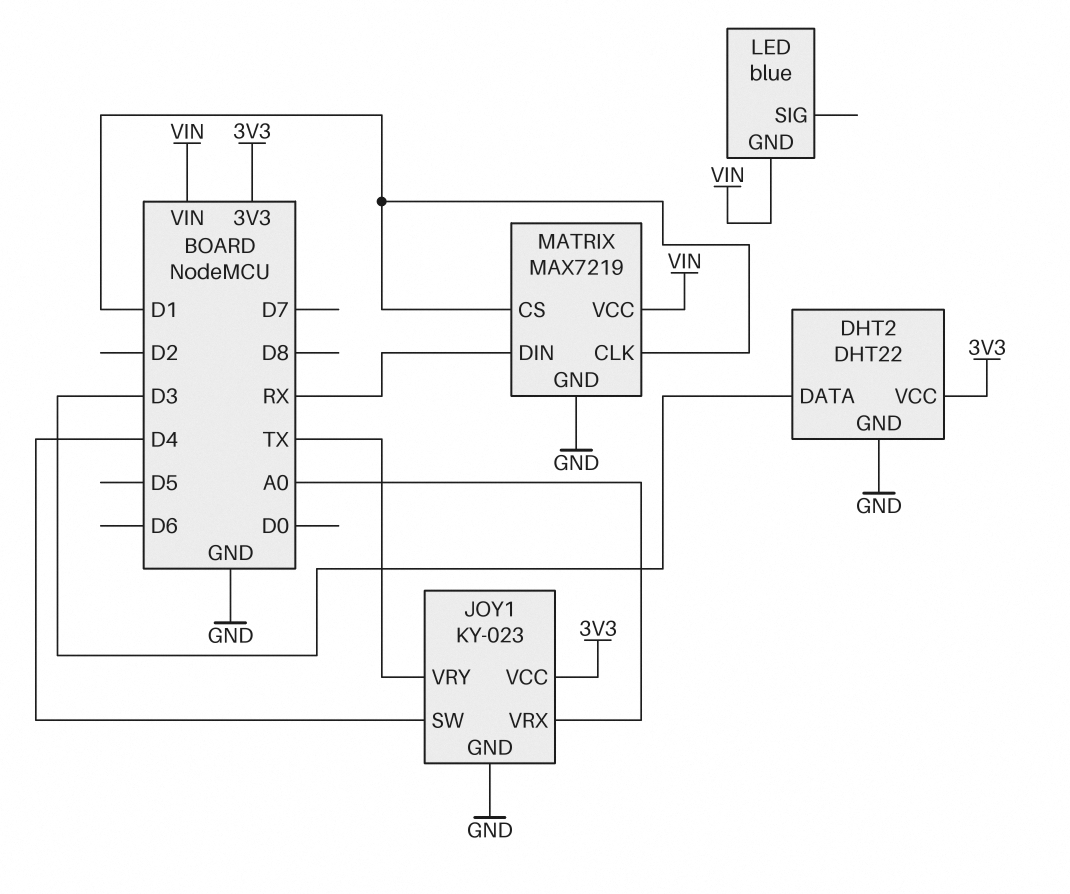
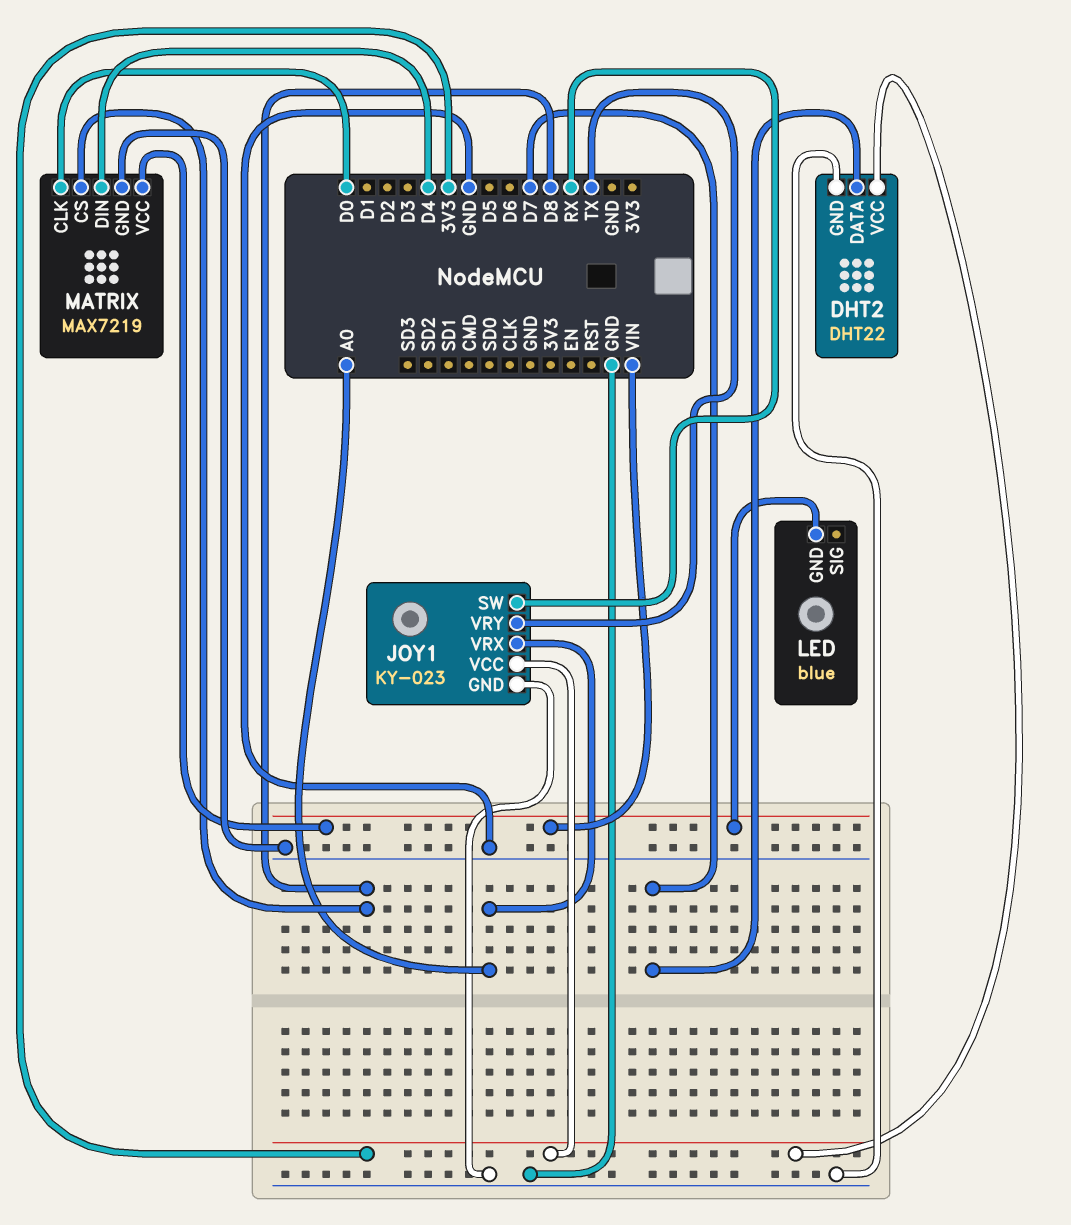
DHT2 pin DATA: D3 -> D7
JOY1 pin SW: D4 -> RX
MATRIX pin CLK: D1 -> D0
MATRIX pin CS: D1 -> D8
MATRIX pin DIN: RX -> D4

